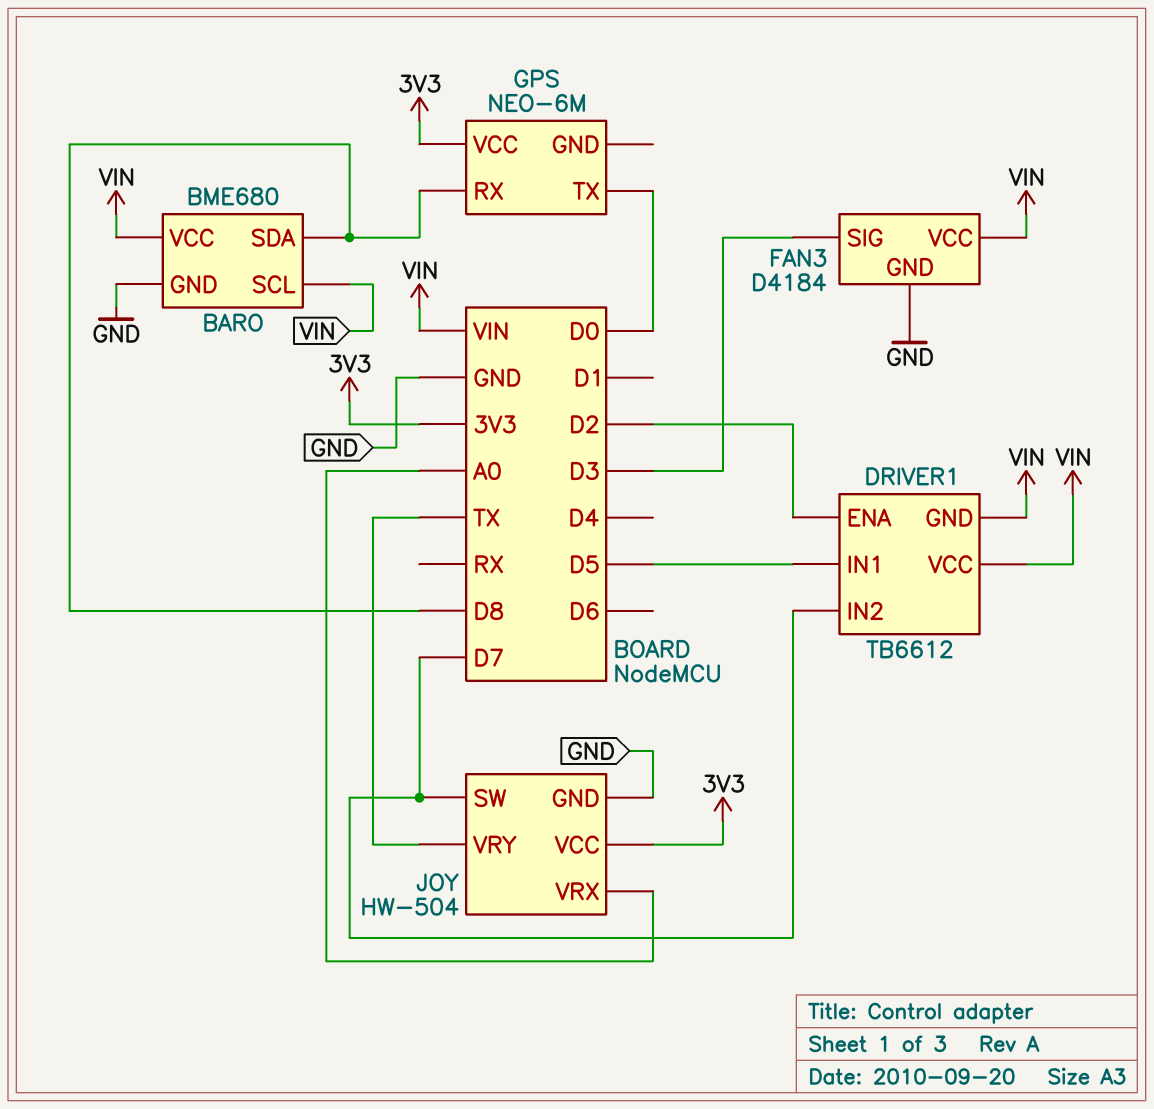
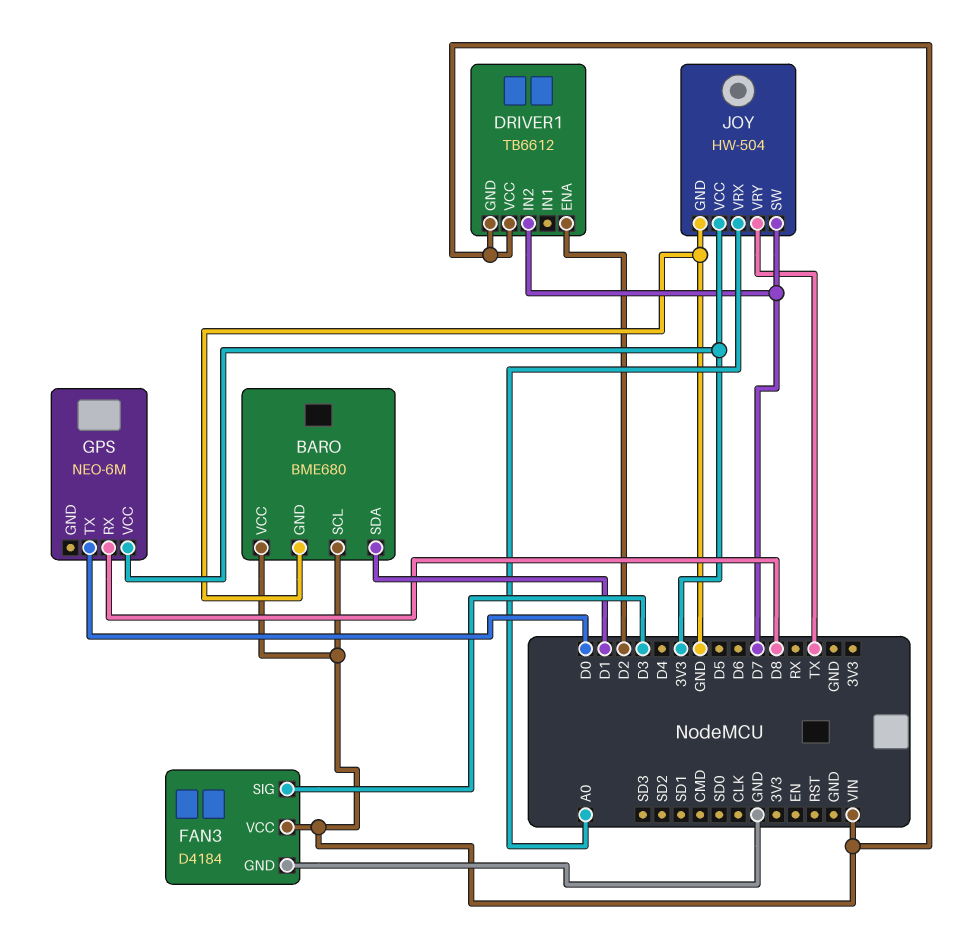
BARO pin SDA: D8 -> D1
DRIVER1 pin IN1: D5 -> none

